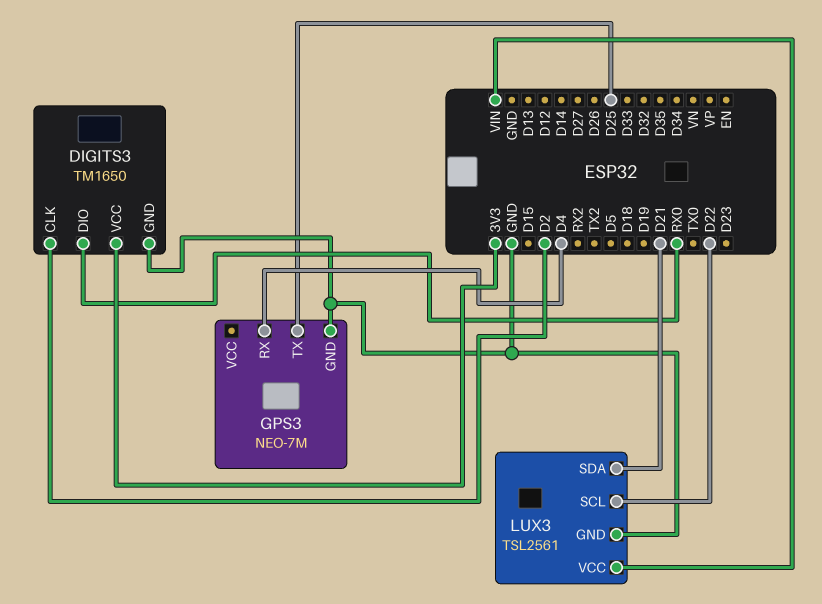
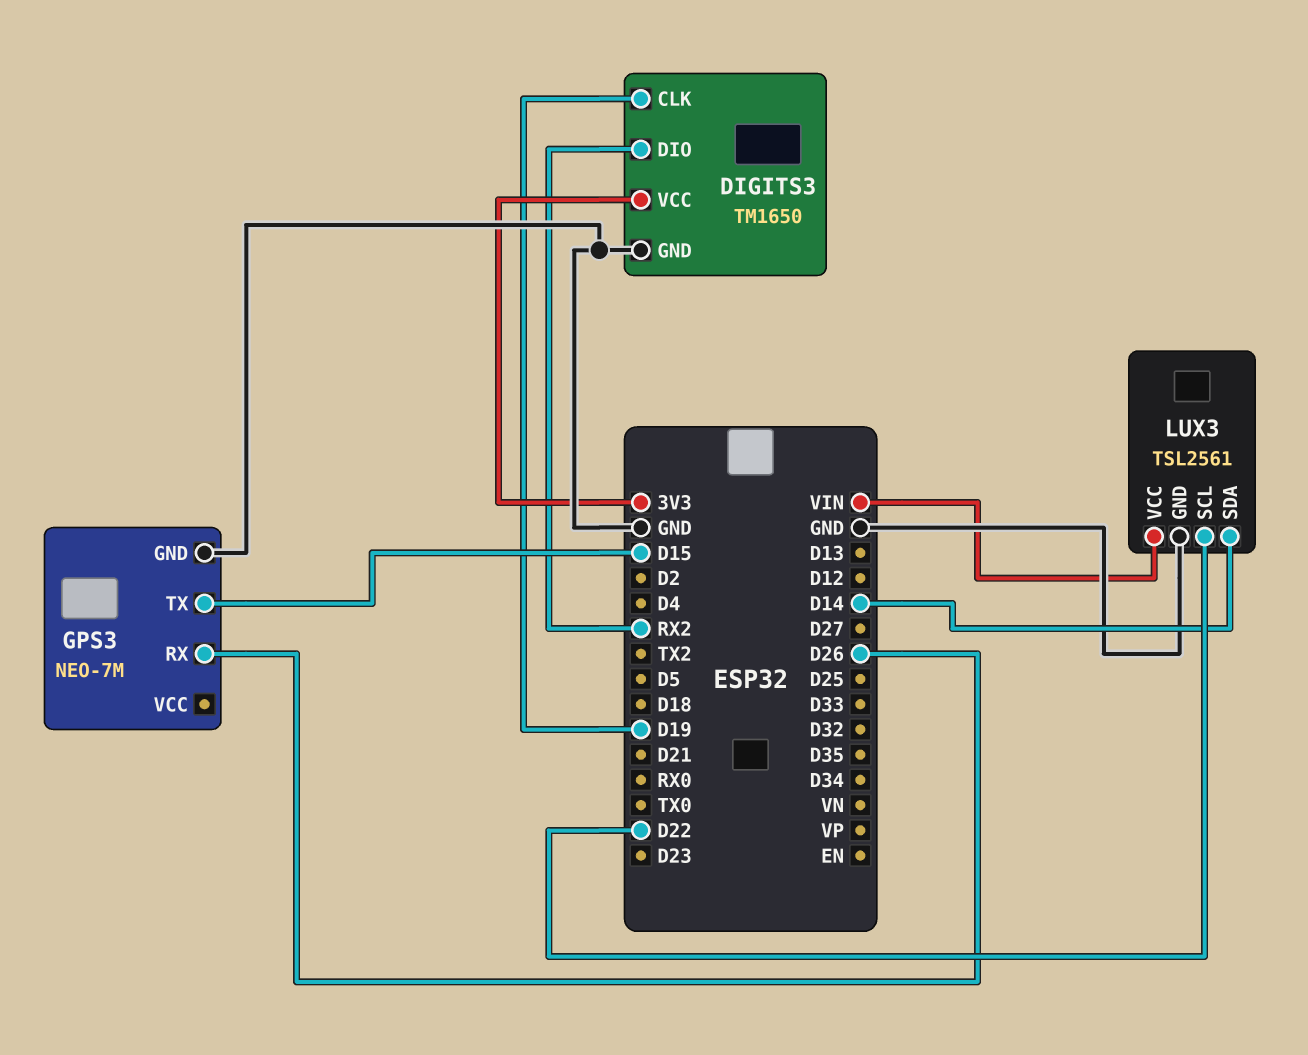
DIGITS3 pin CLK: D2 -> D19
DIGITS3 pin DIO: RX0 -> RX2
GPS3 pin RX: D4 -> D26
GPS3 pin TX: D25 -> D15
LUX3 pin SDA: D21 -> D14

